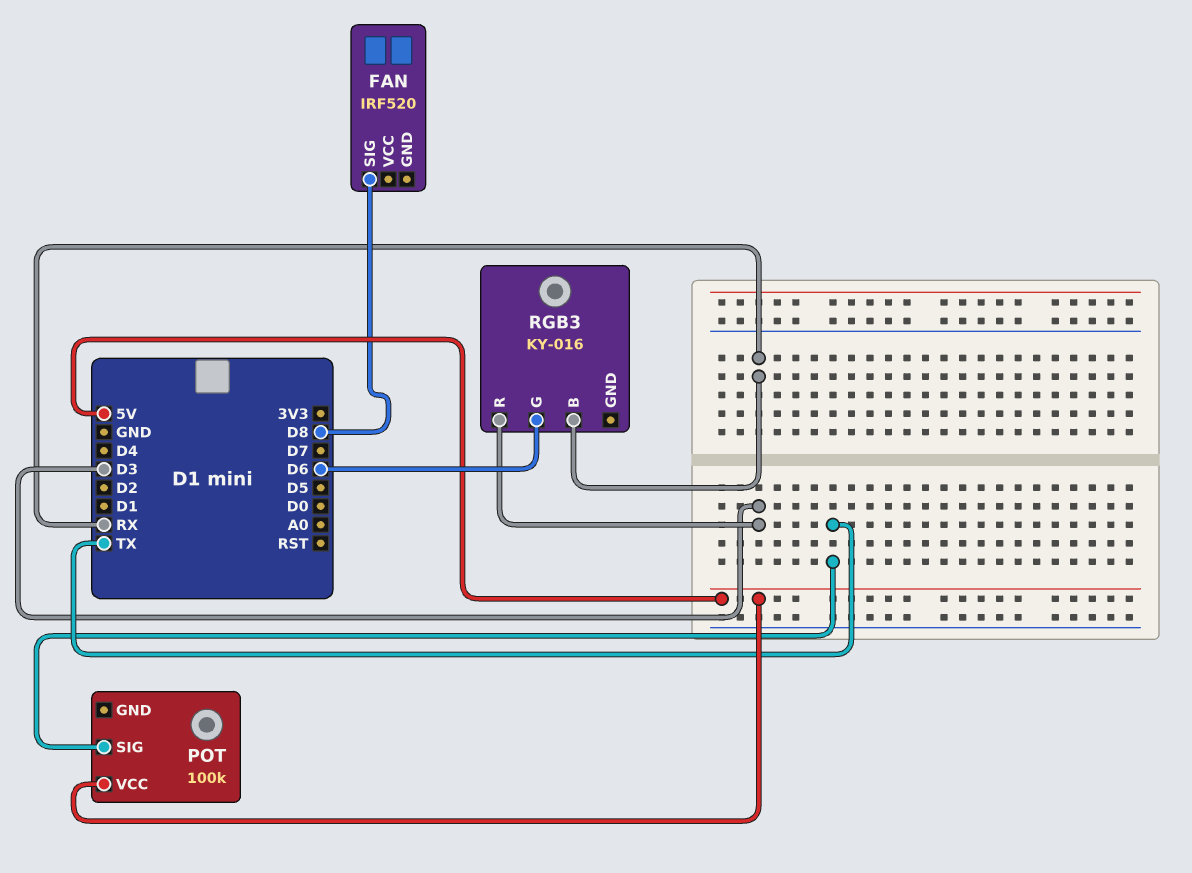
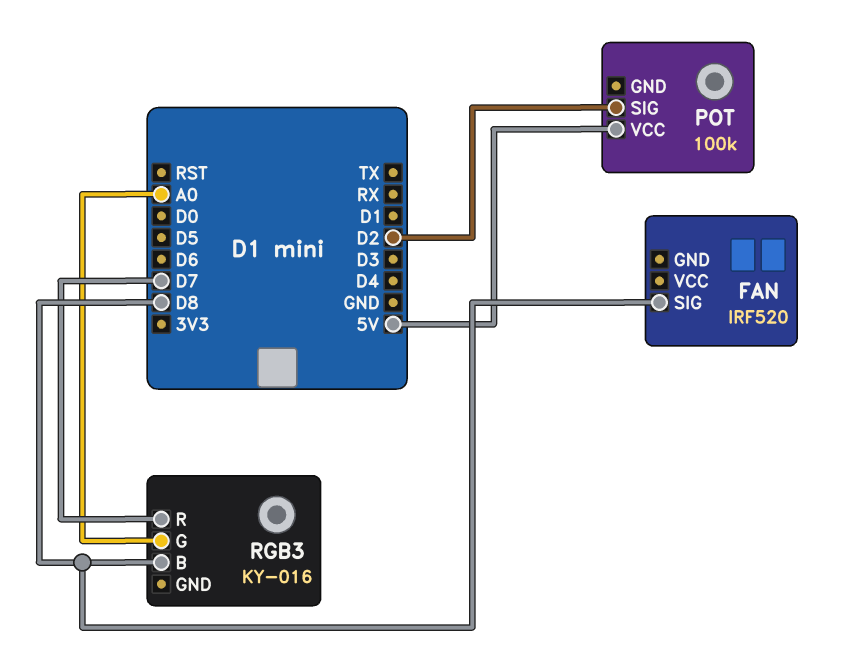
POT pin SIG: TX -> D2
RGB3 pin B: RX -> D8
RGB3 pin G: D6 -> A0
RGB3 pin R: D3 -> D7

